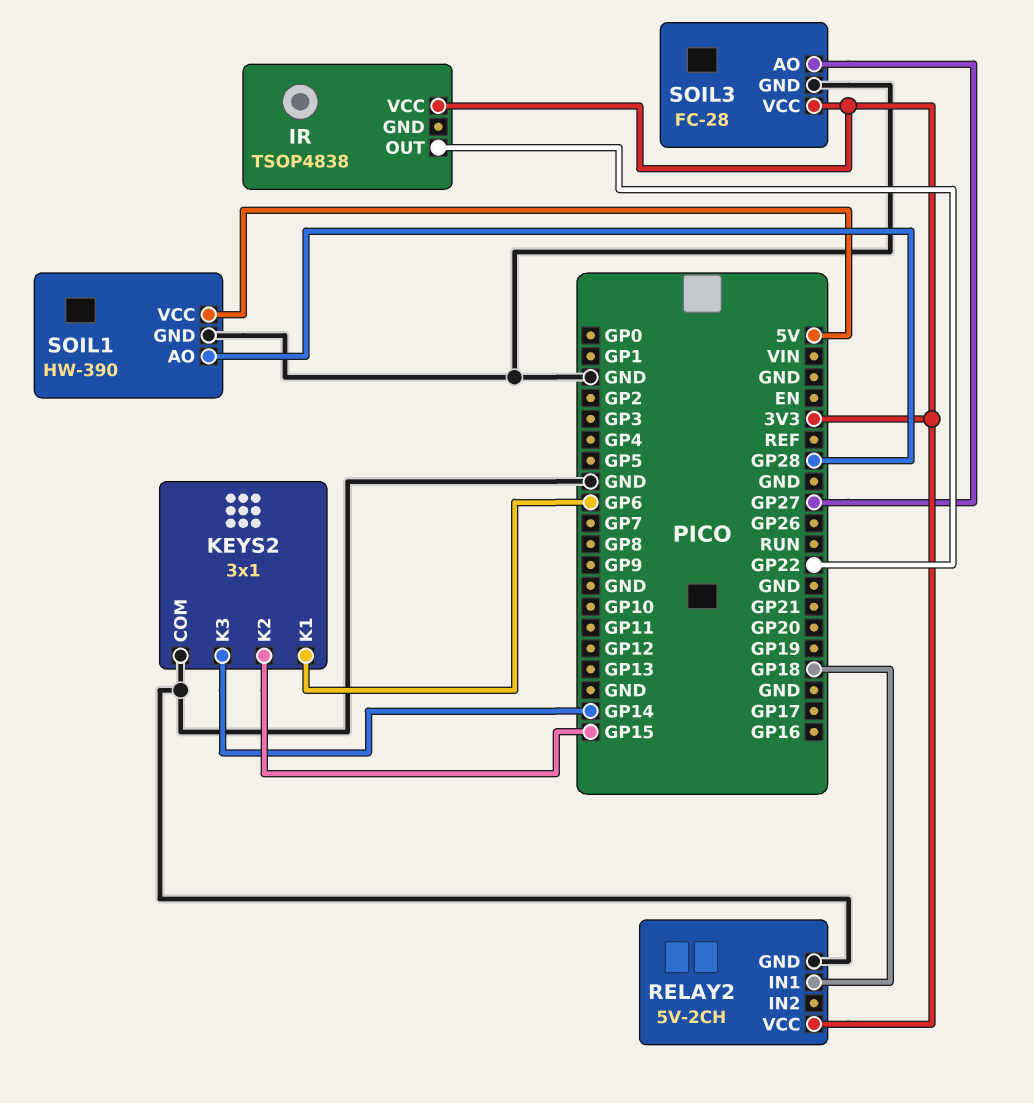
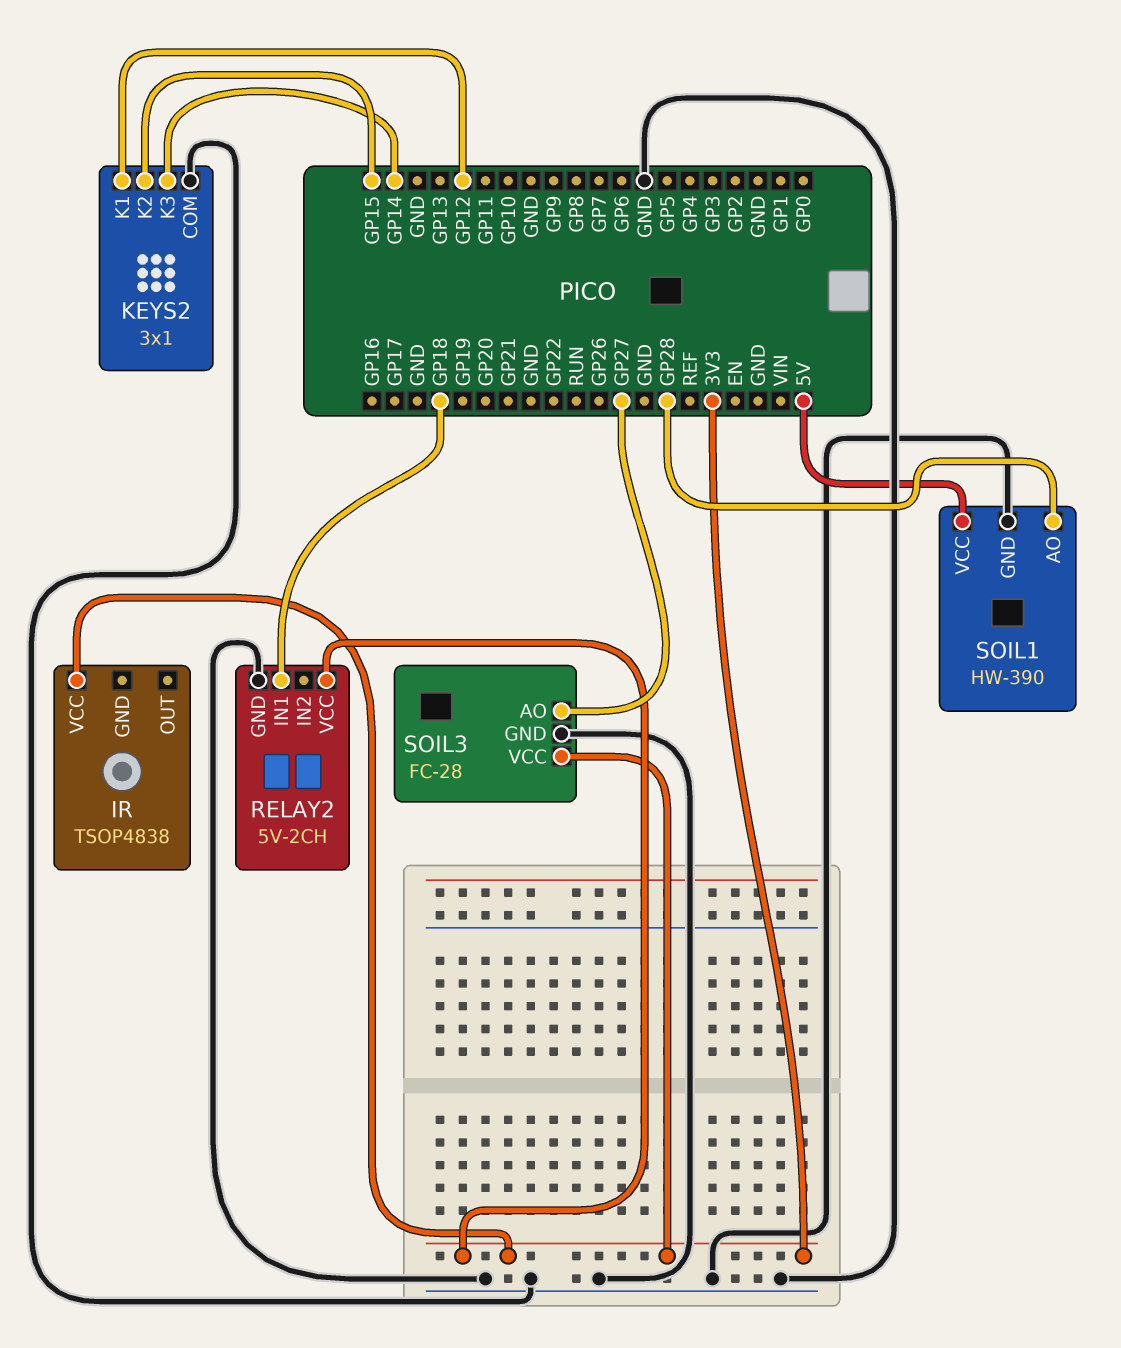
IR pin OUT: GP22 -> none
KEYS2 pin K1: GP6 -> GP12

